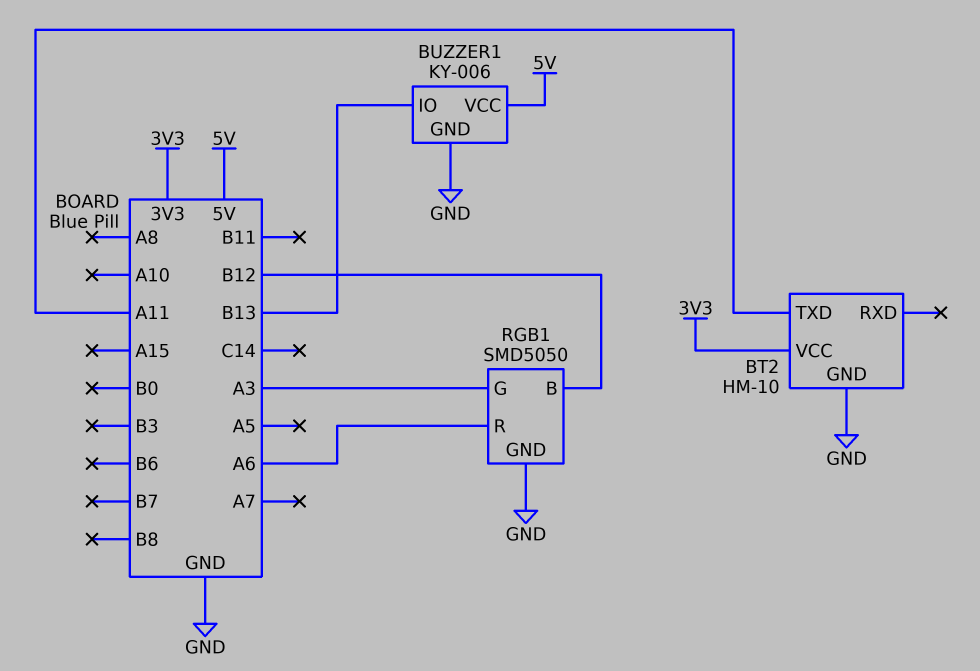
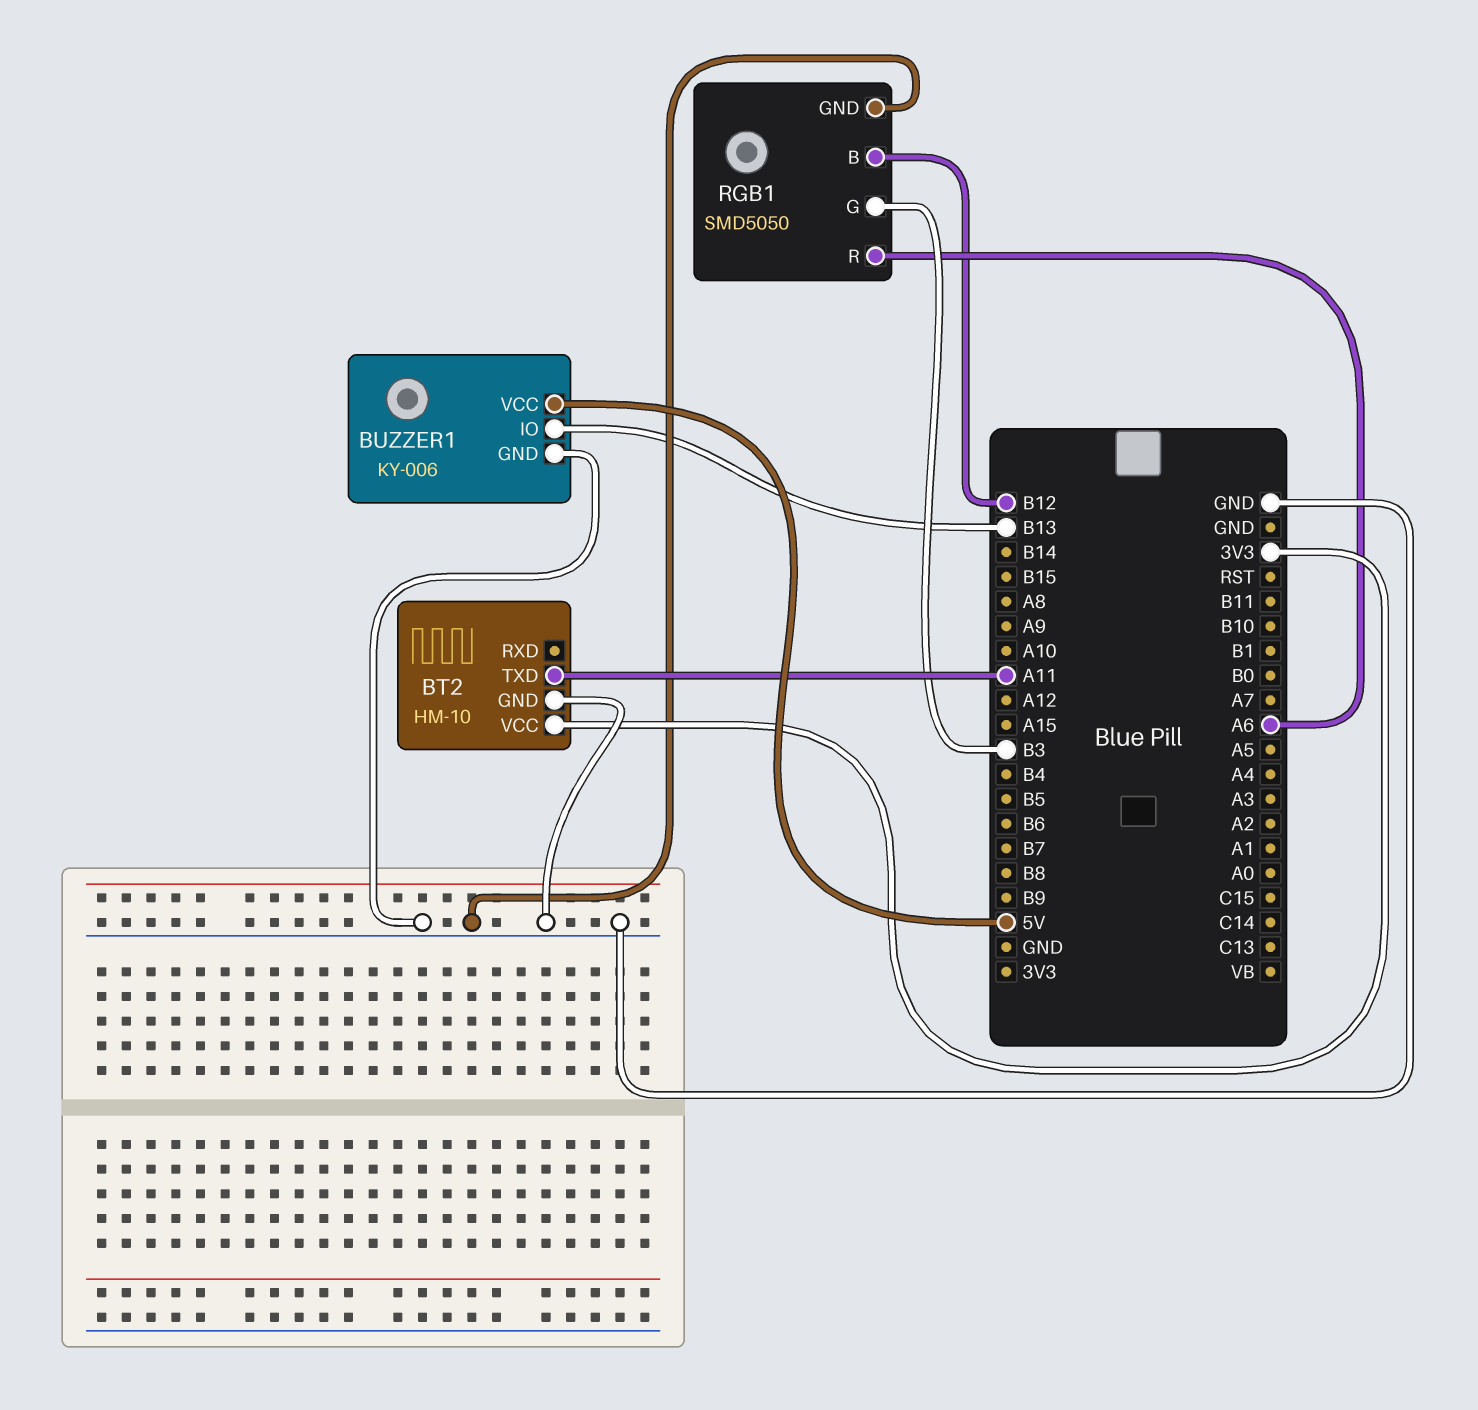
RGB1 pin G: A3 -> B3

